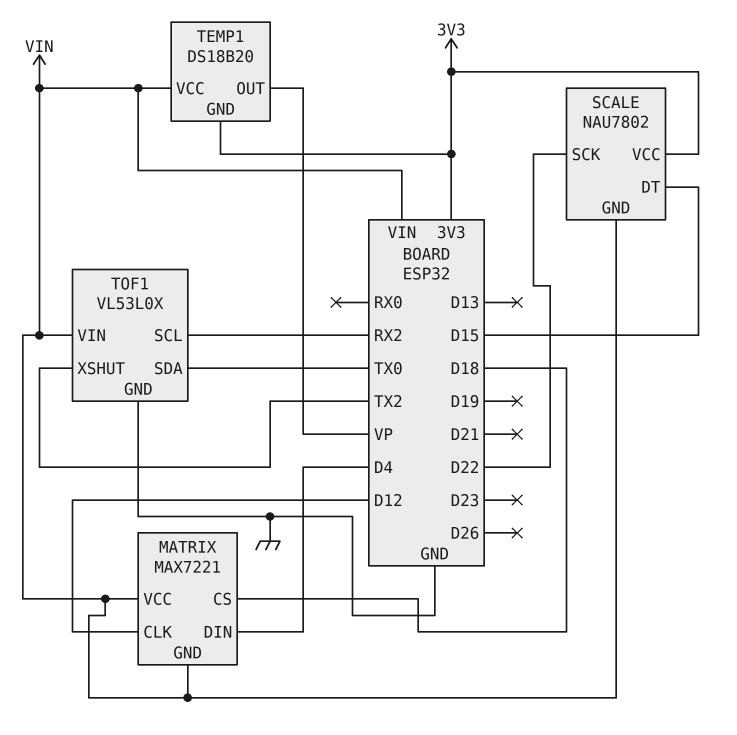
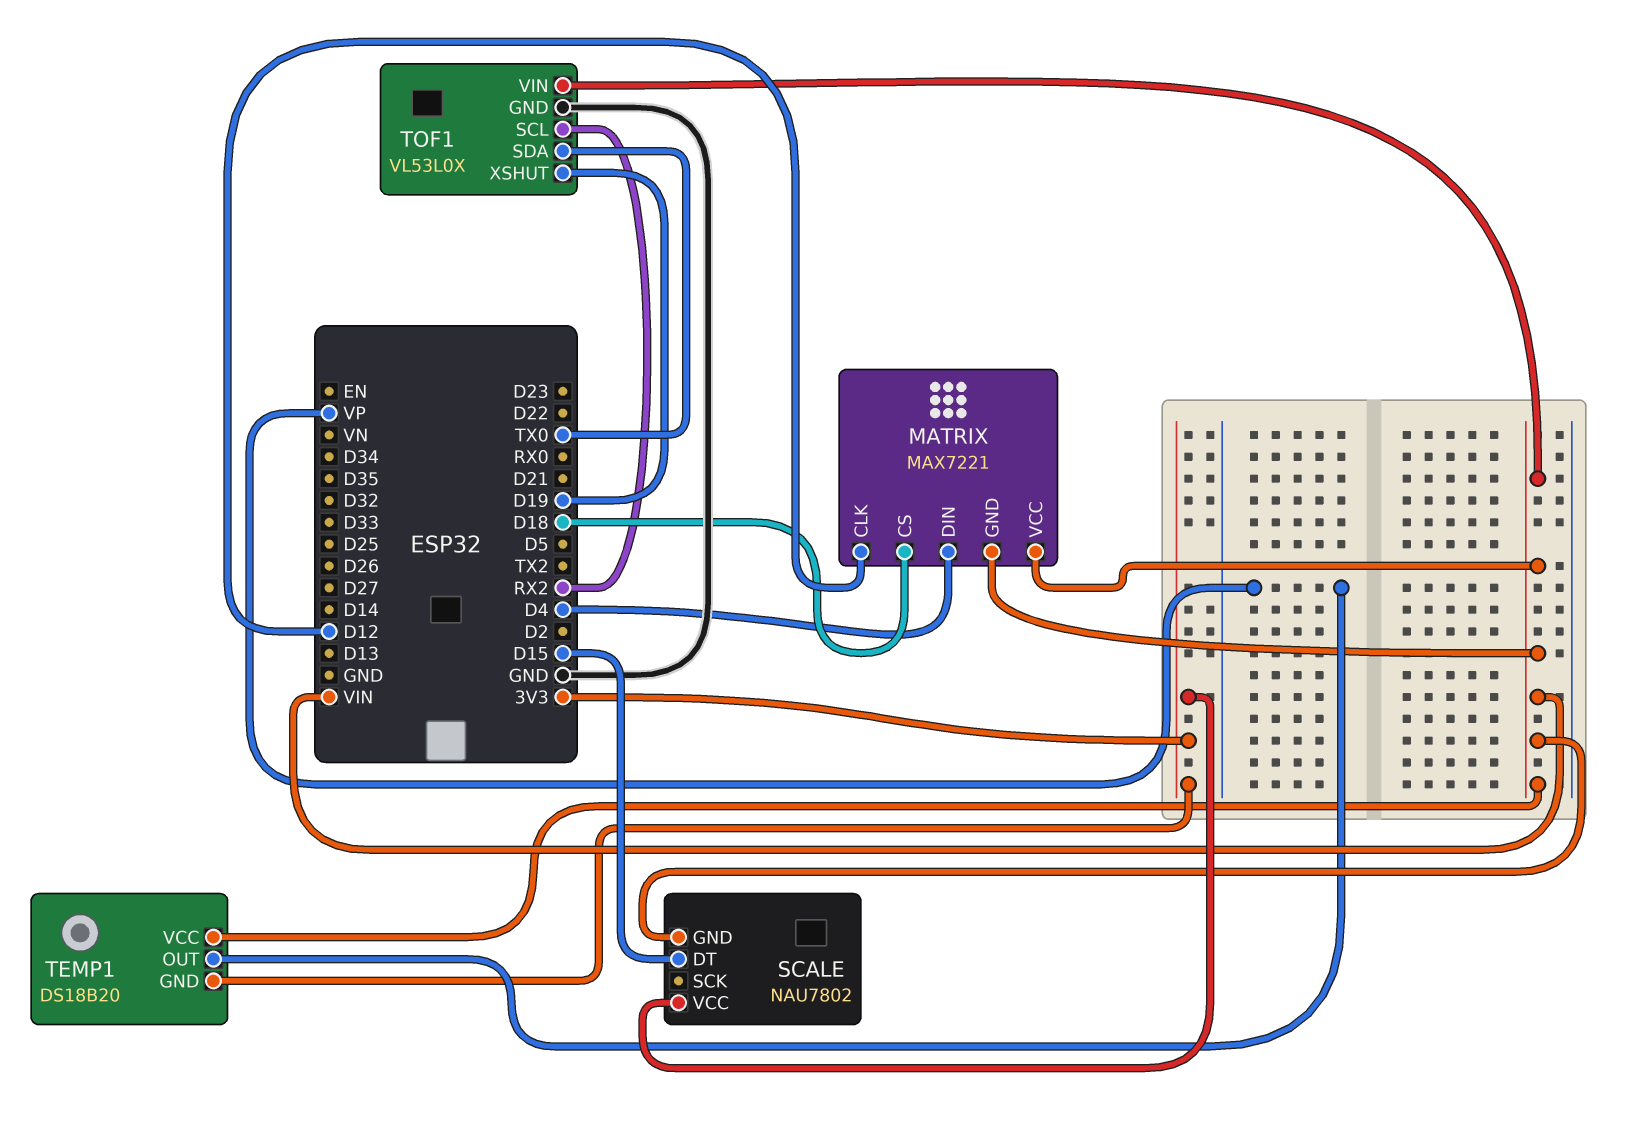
SCALE pin SCK: D22 -> none
TOF1 pin XSHUT: TX2 -> D19

